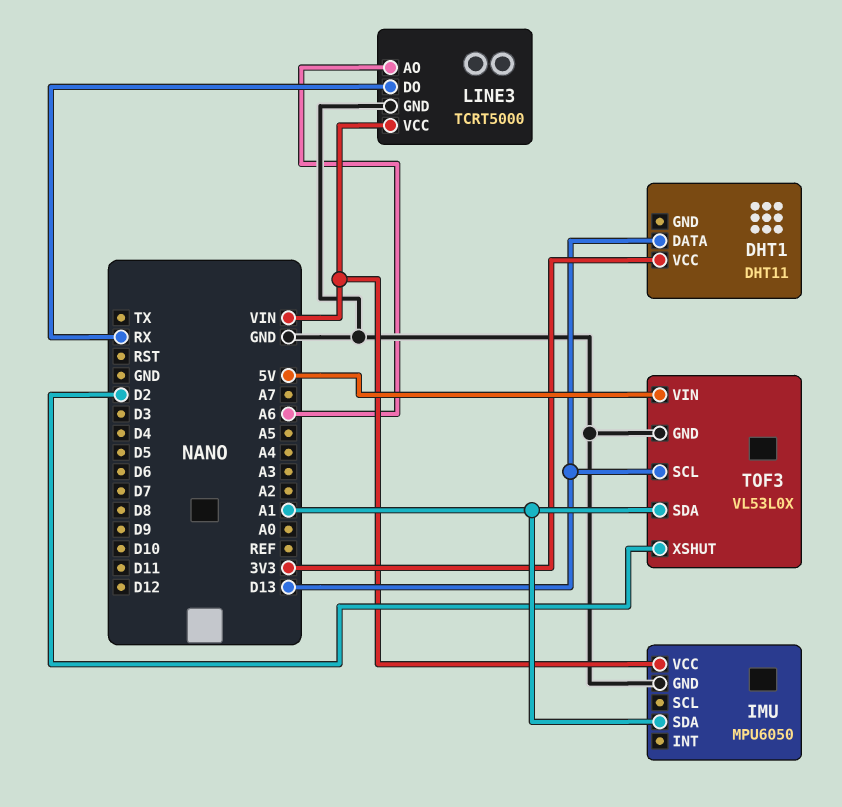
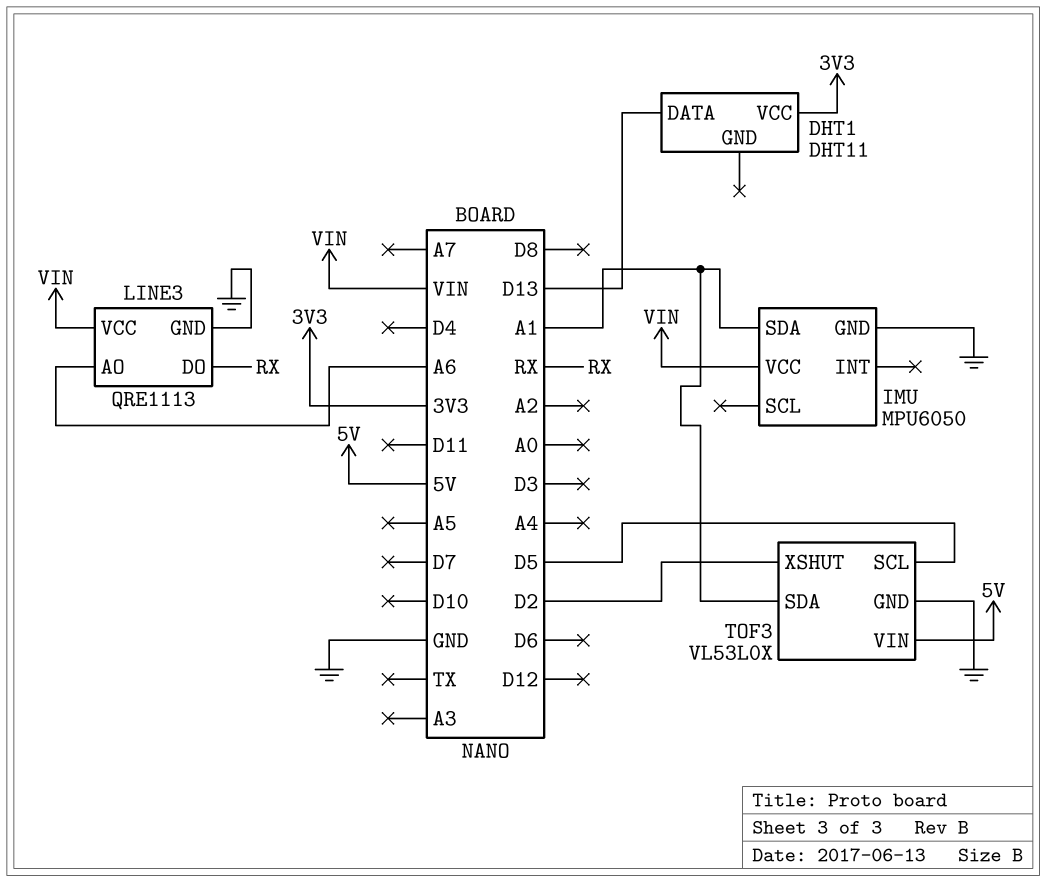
LINE3: TCRT5000 -> QRE1113
TOF3 pin SCL: D13 -> D5

